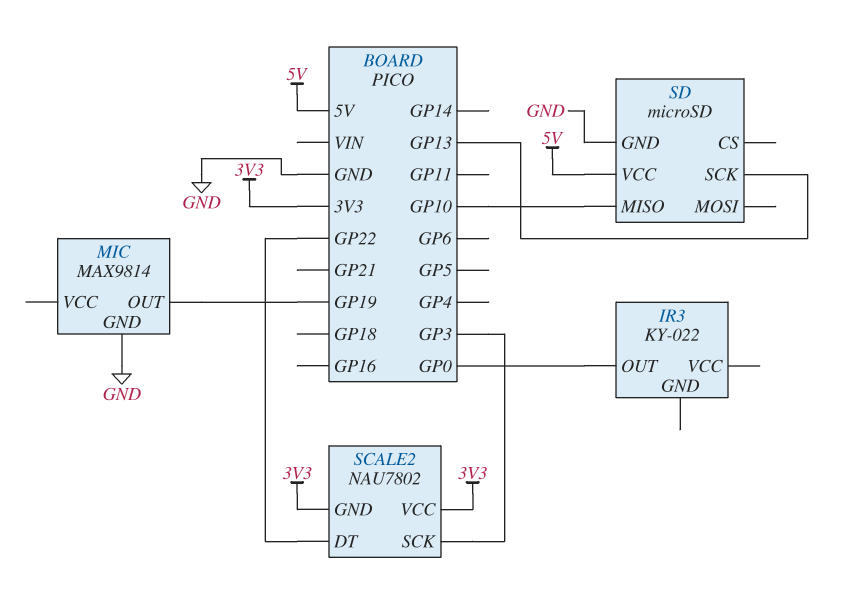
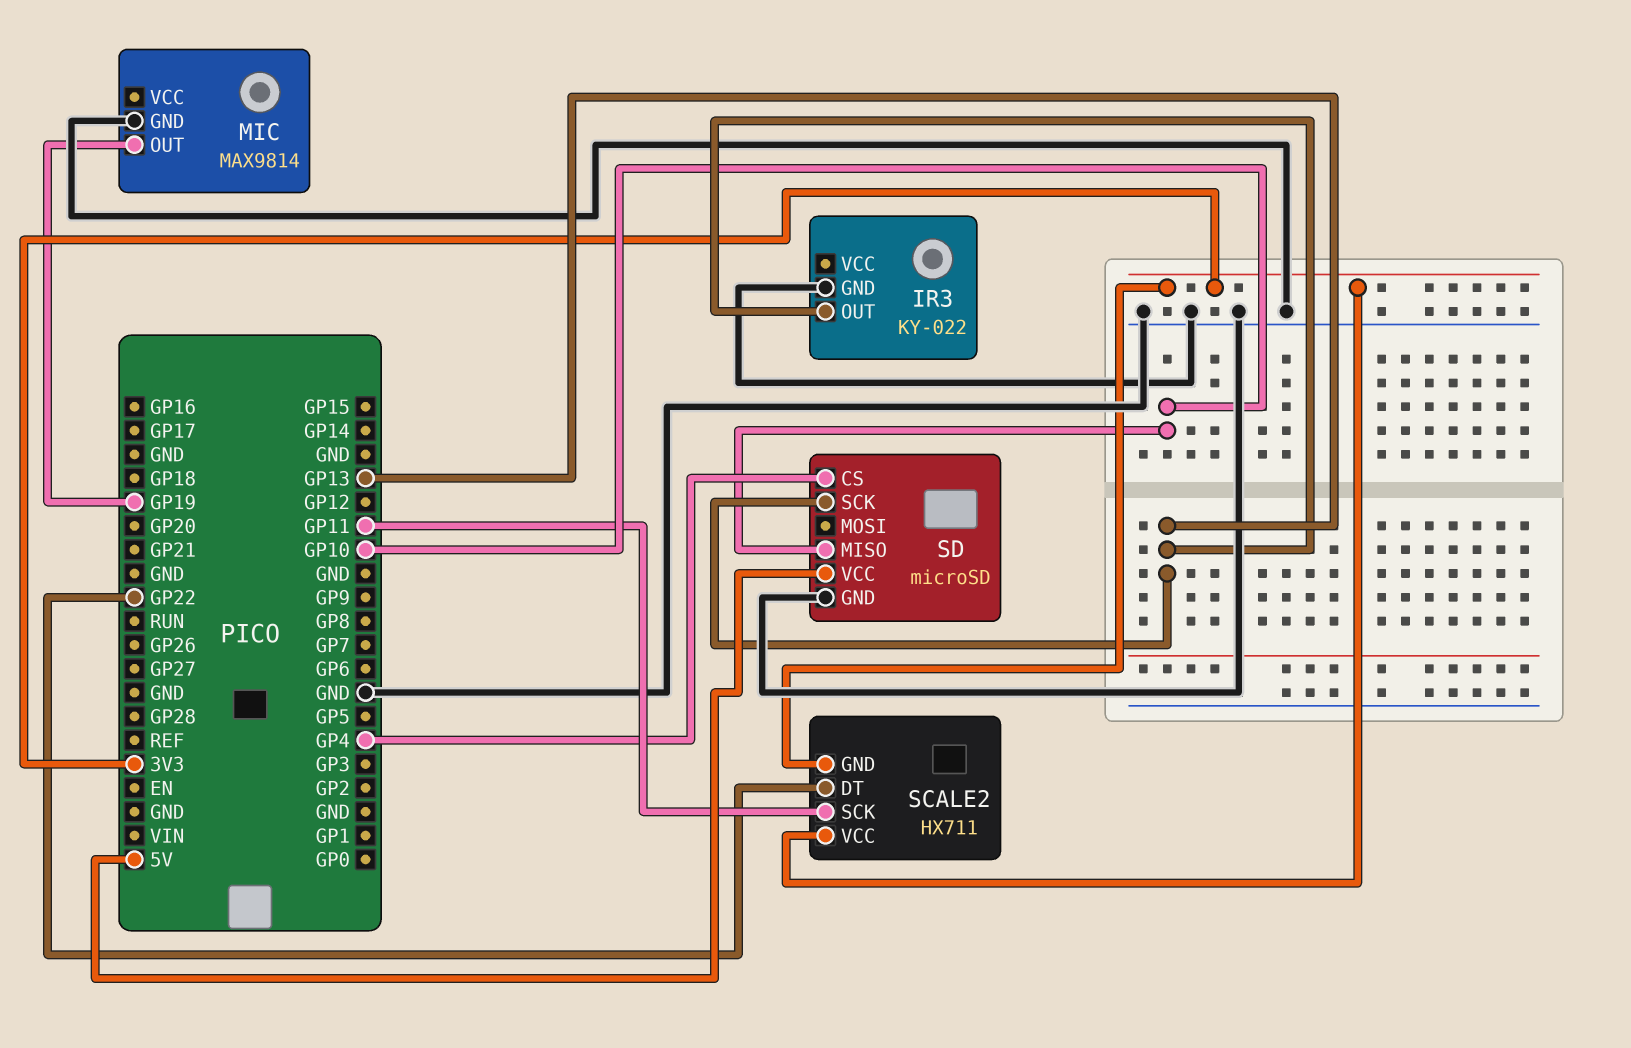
IR3 pin GND: none -> GND
IR3 pin OUT: GP0 -> GP13
SCALE2: NAU7802 -> HX711
SCALE2 pin SCK: GP3 -> GP11
SD pin CS: none -> GP4

